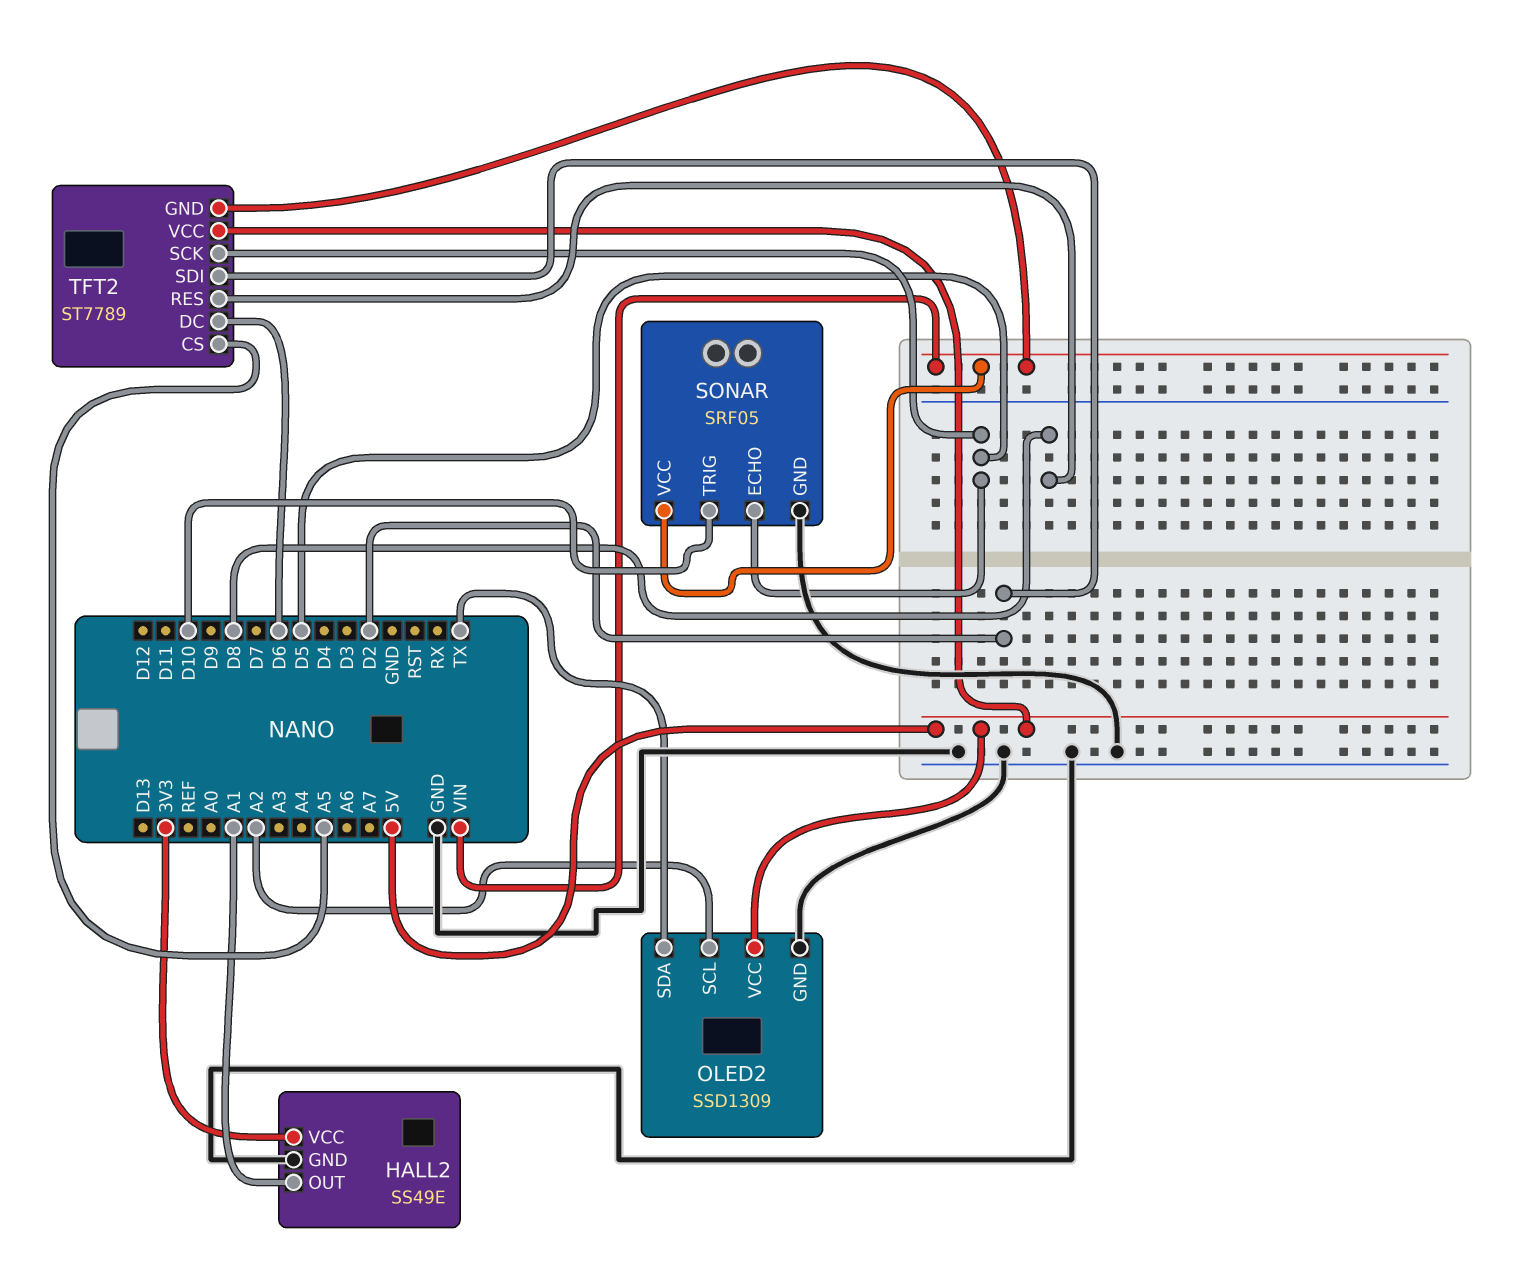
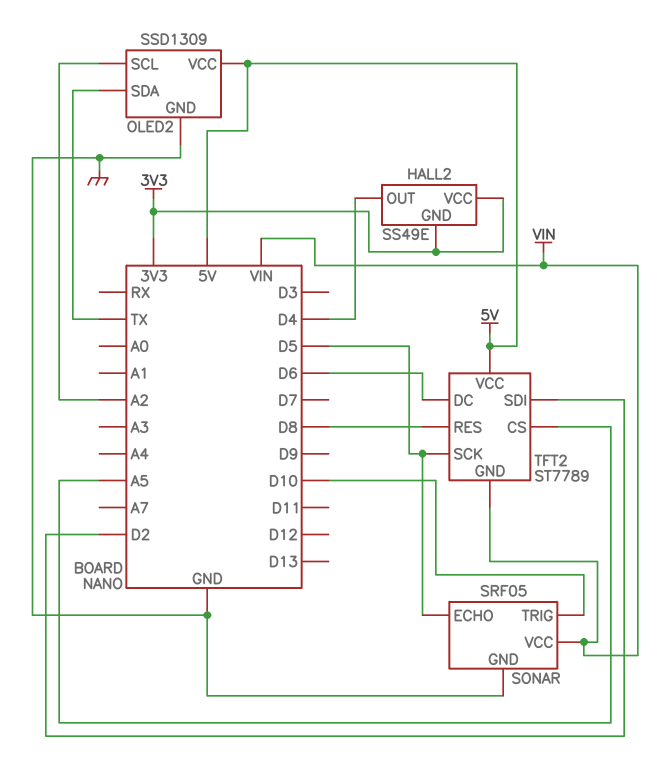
HALL2 pin GND: GND -> 3V3
HALL2 pin OUT: A1 -> D4

